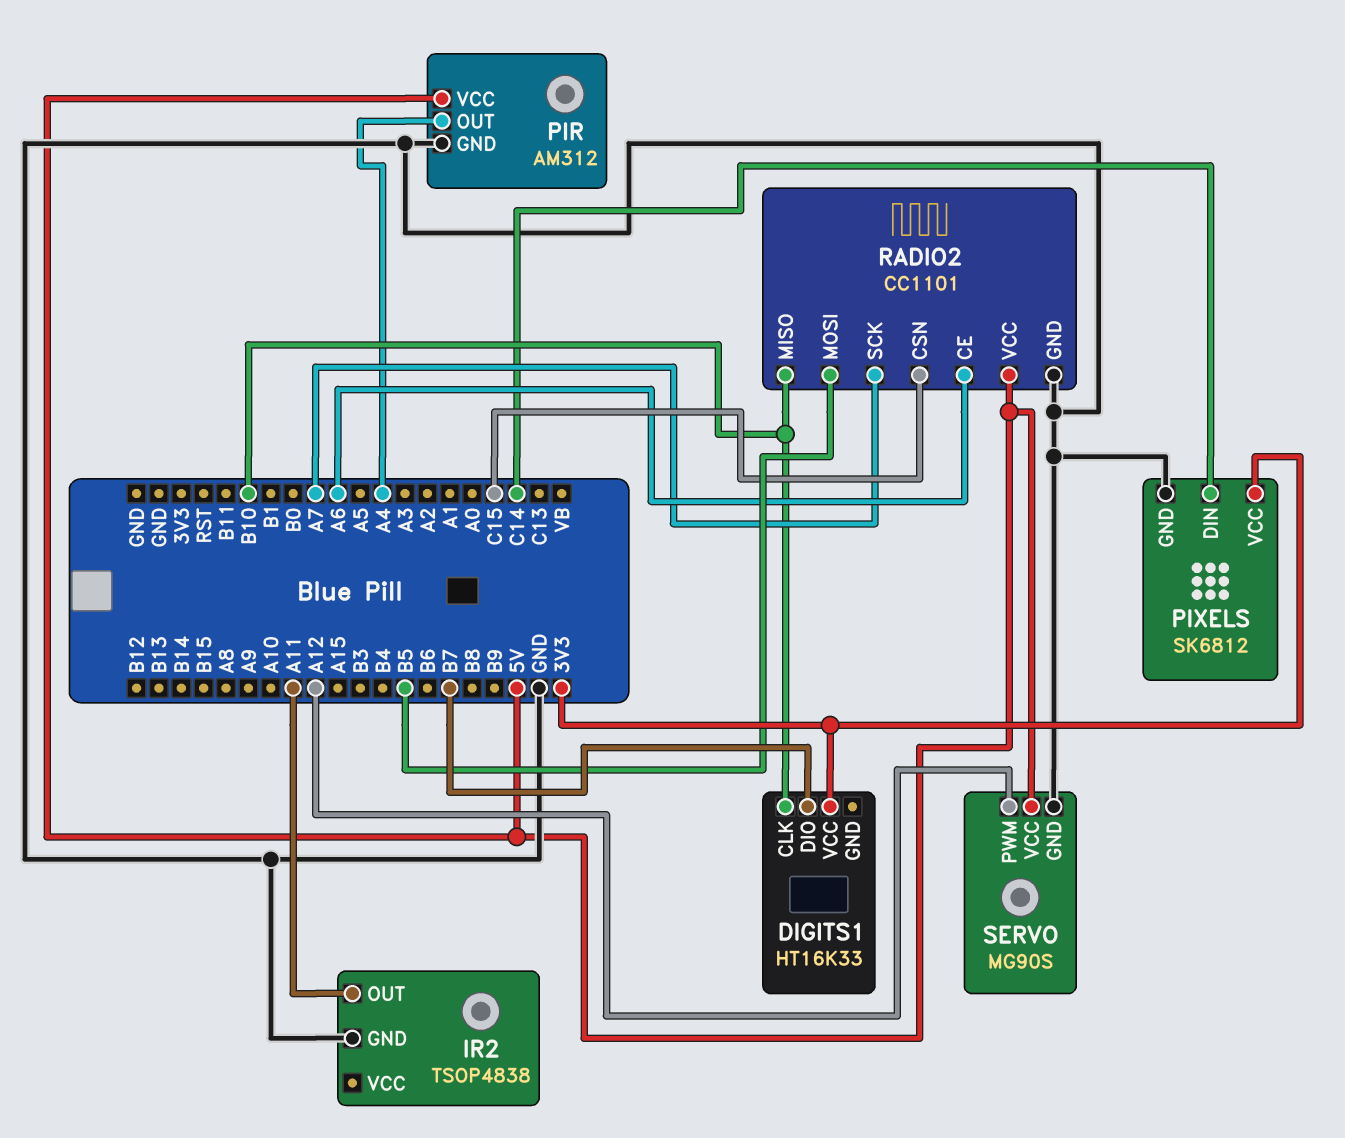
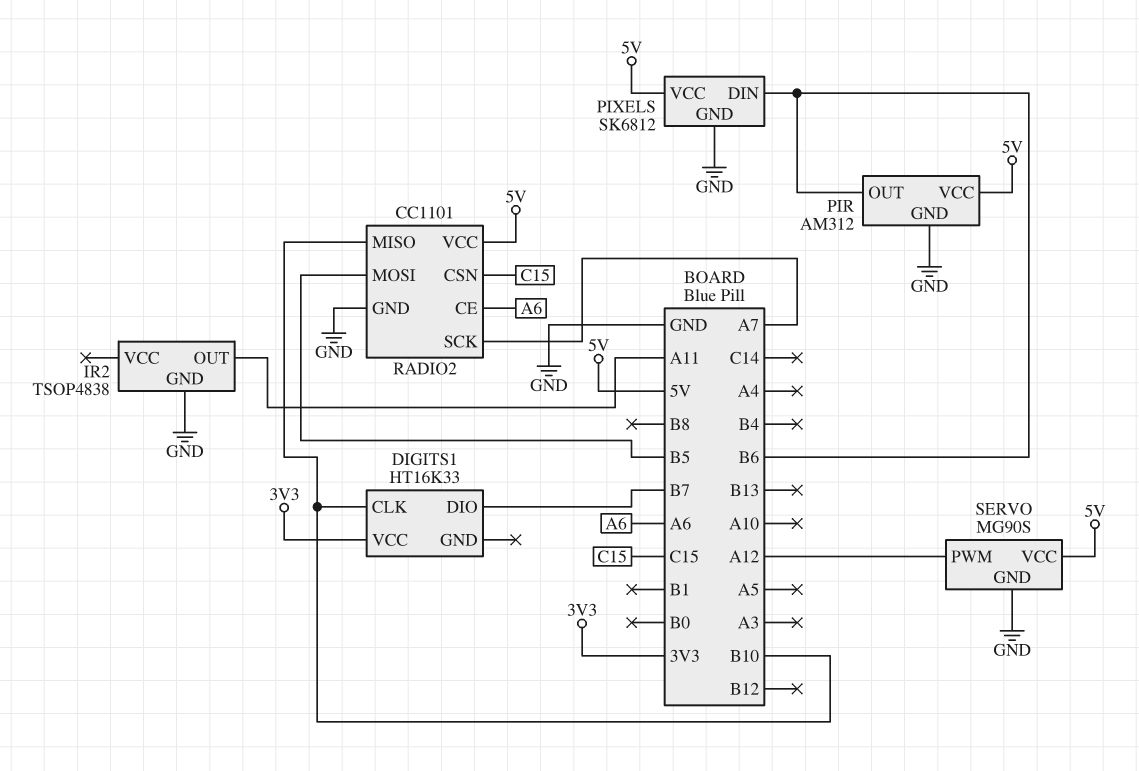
PIR pin OUT: A4 -> B6
PIXELS pin DIN: C14 -> B6
PIXELS pin VCC: 3V3 -> 5V

